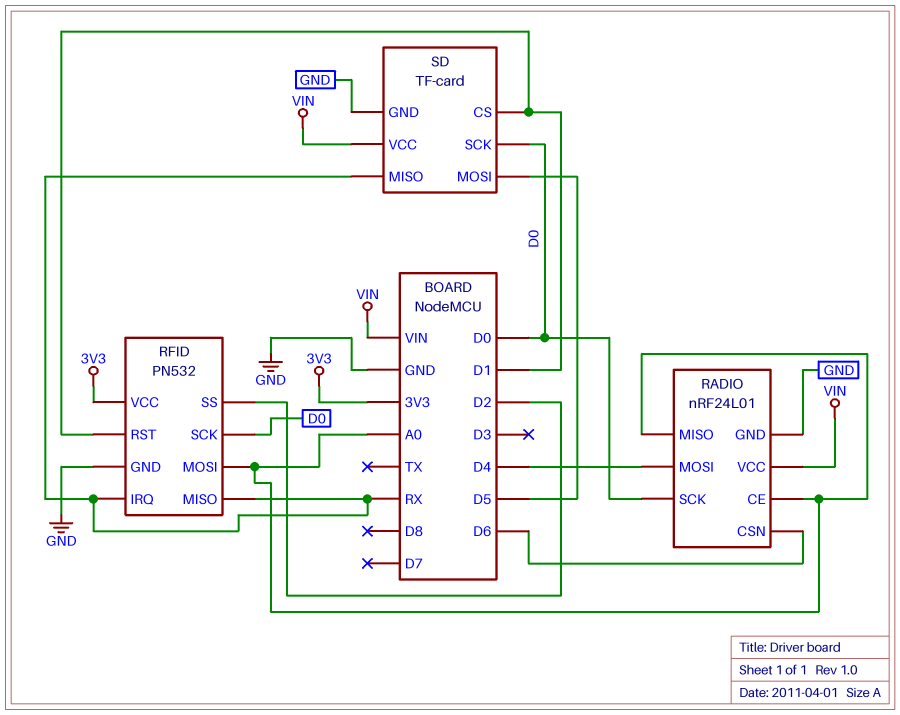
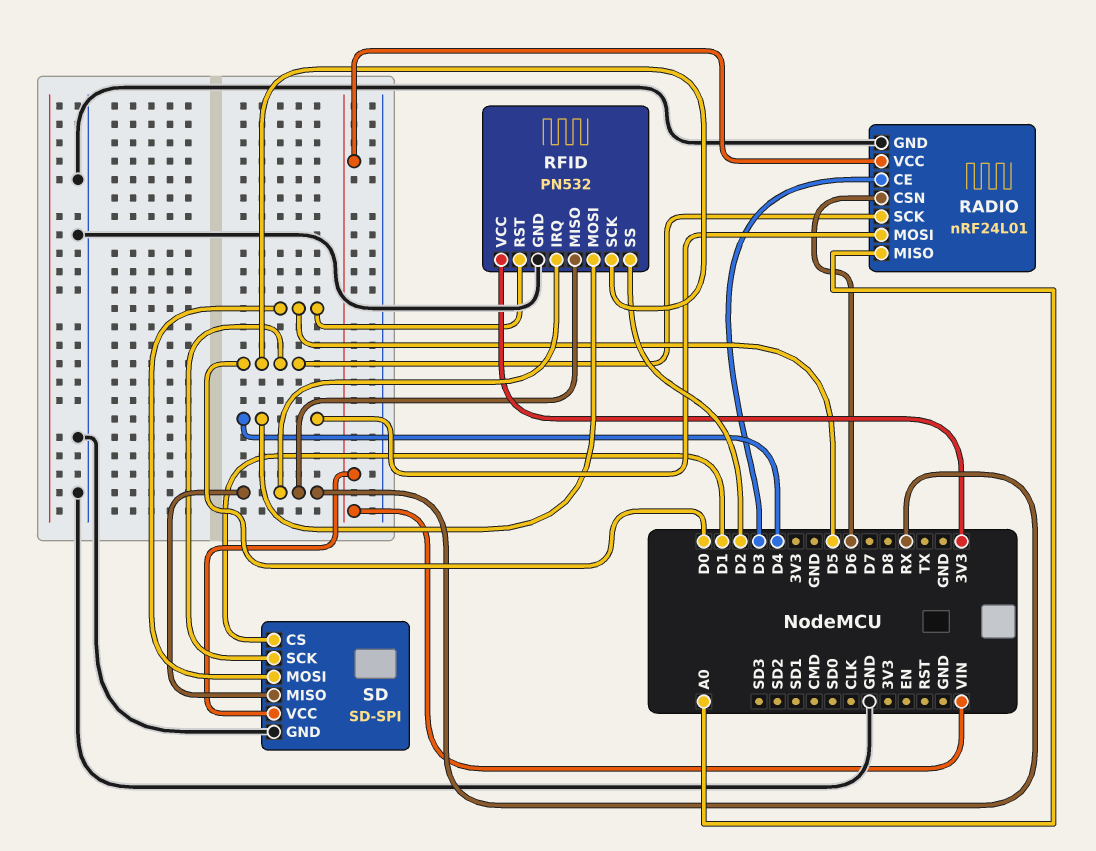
RADIO pin CE: A0 -> D3
RFID pin MOSI: A0 -> D4
RFID pin RST: D1 -> D5
SD: TF-card -> SD-SPI

